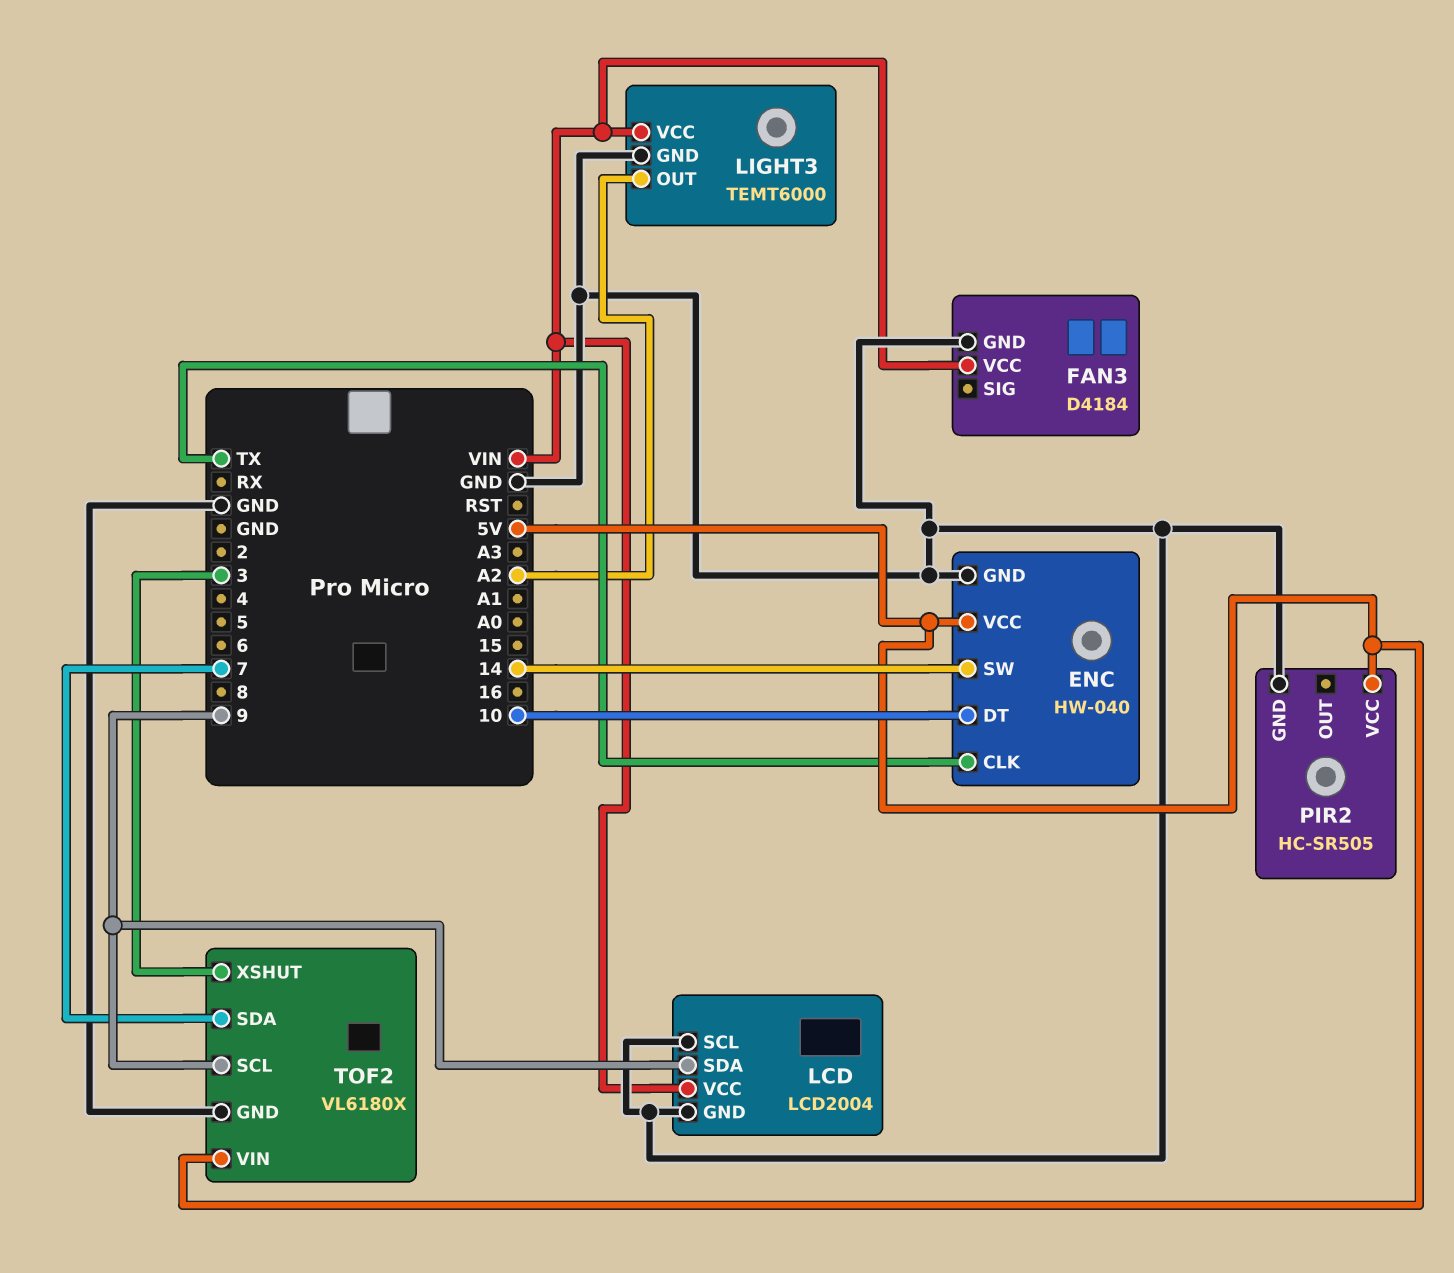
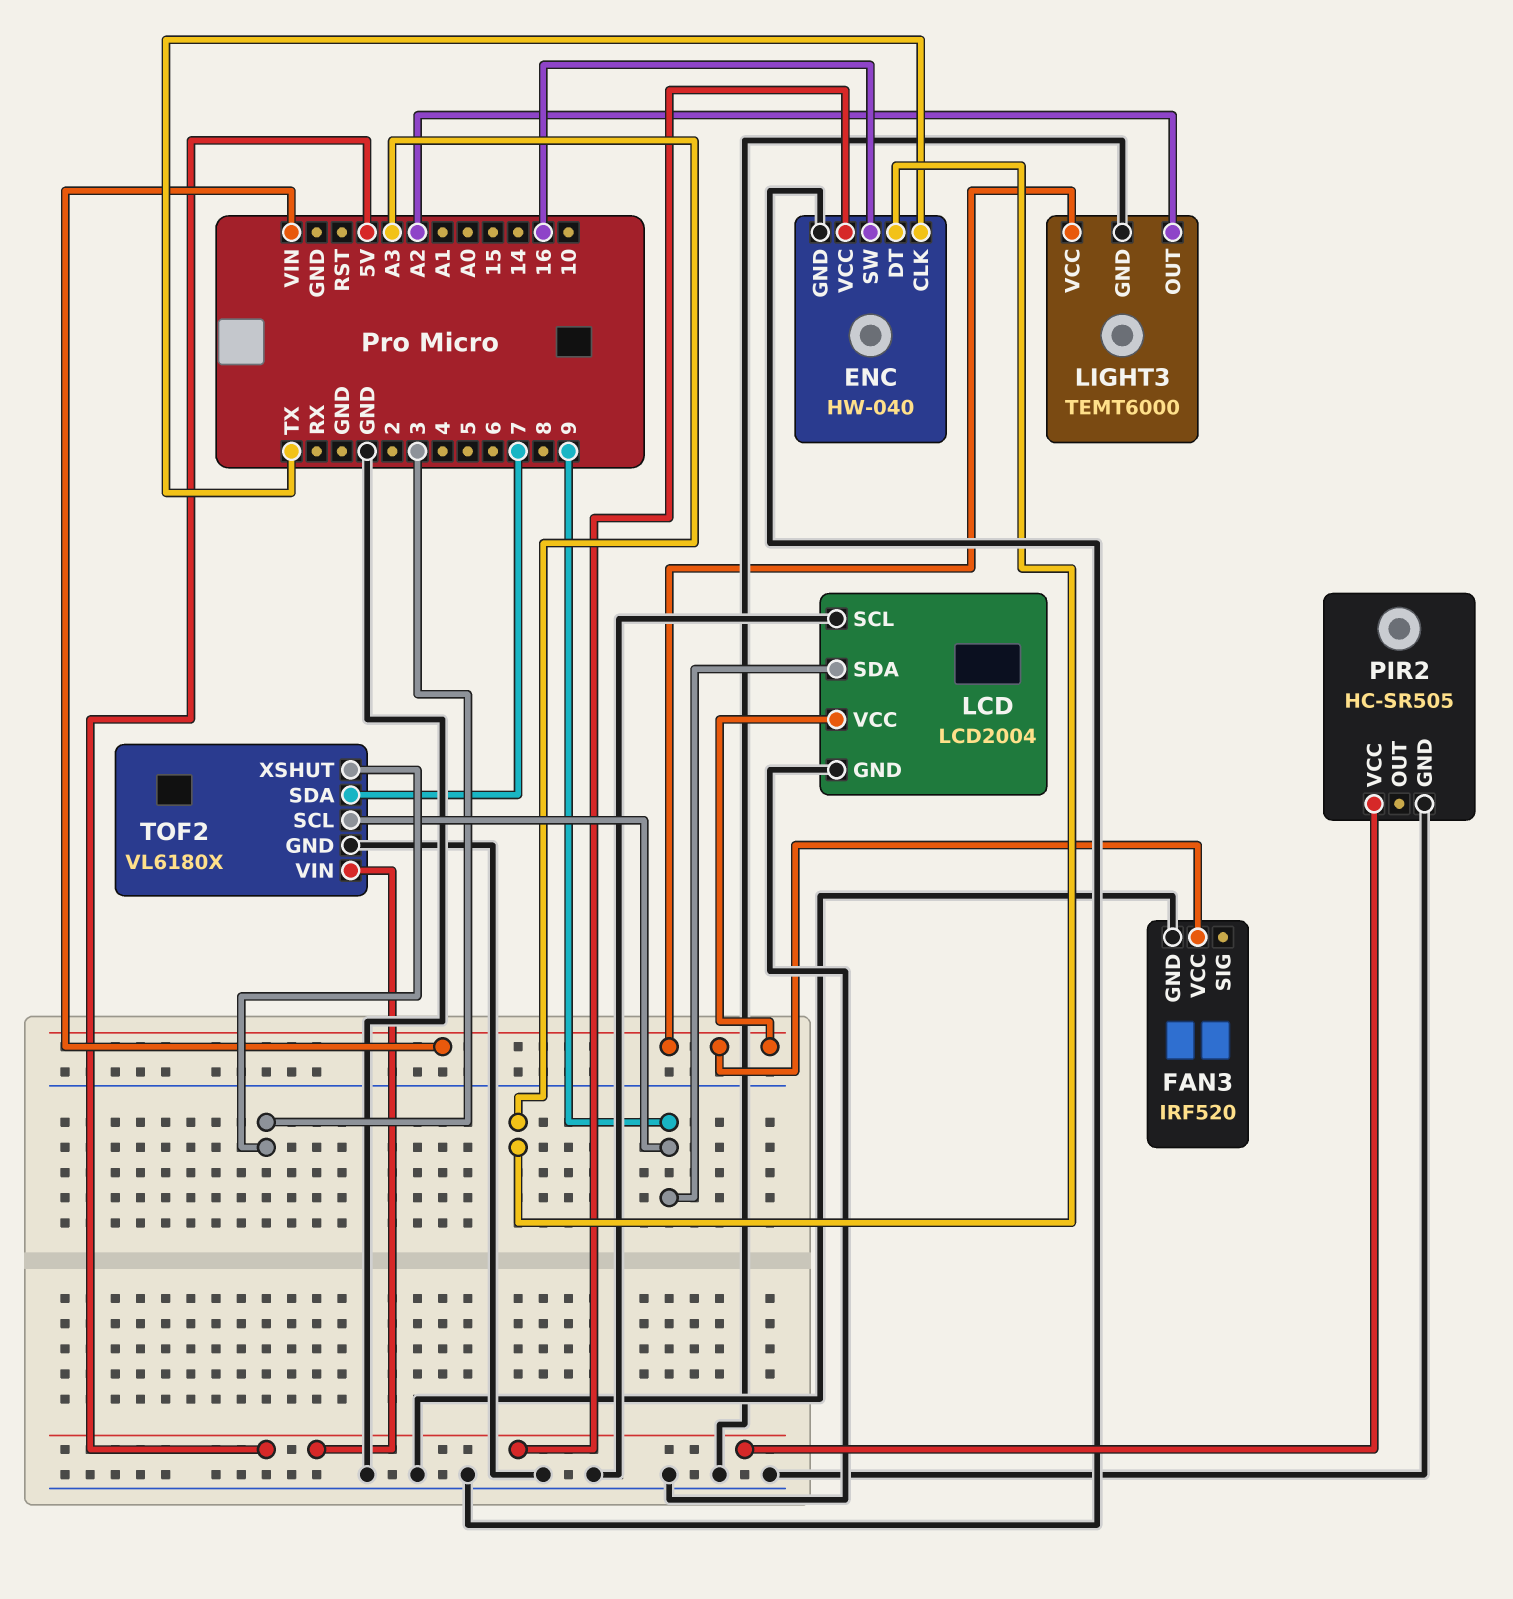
ENC pin DT: 10 -> A3
ENC pin SW: 14 -> 16
FAN3: D4184 -> IRF520

